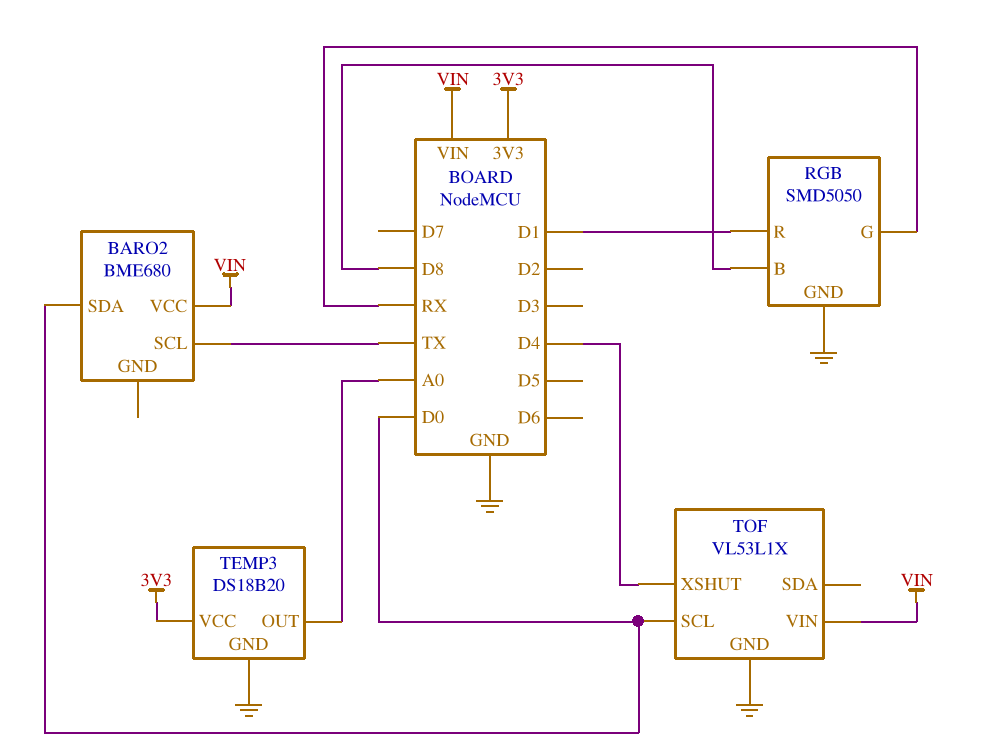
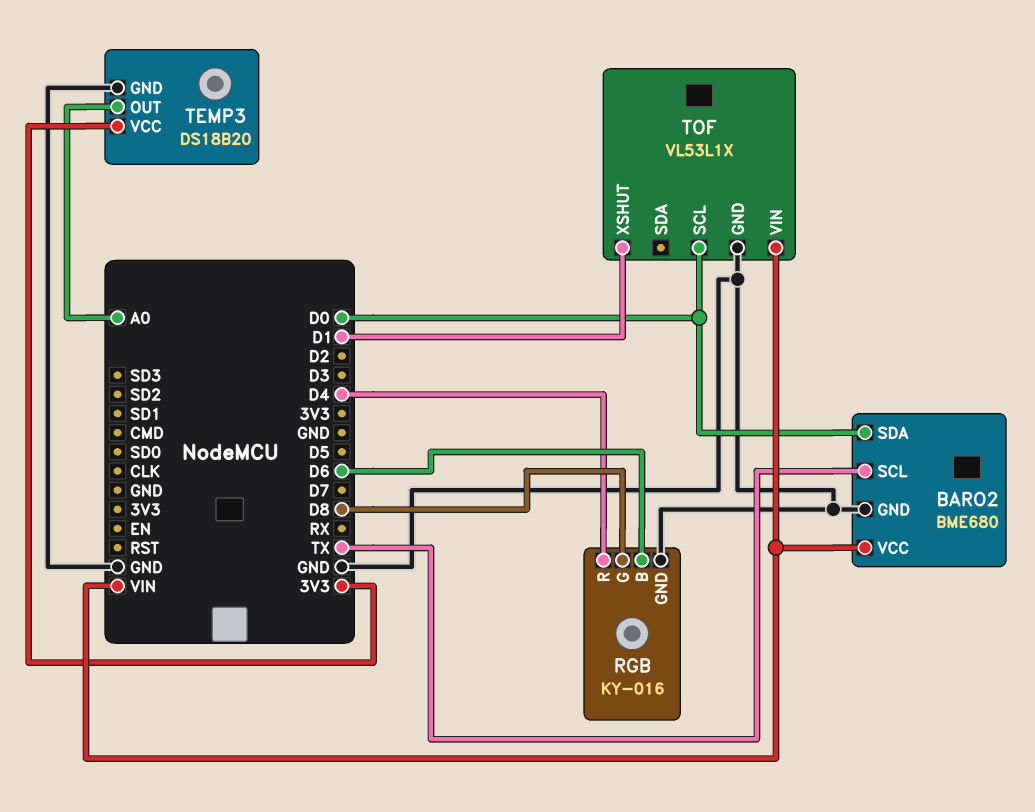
BARO2 pin GND: none -> GND
RGB: SMD5050 -> KY-016
RGB pin B: D8 -> D6
RGB pin G: RX -> D8
RGB pin R: D1 -> D4
TOF pin XSHUT: D4 -> D1

